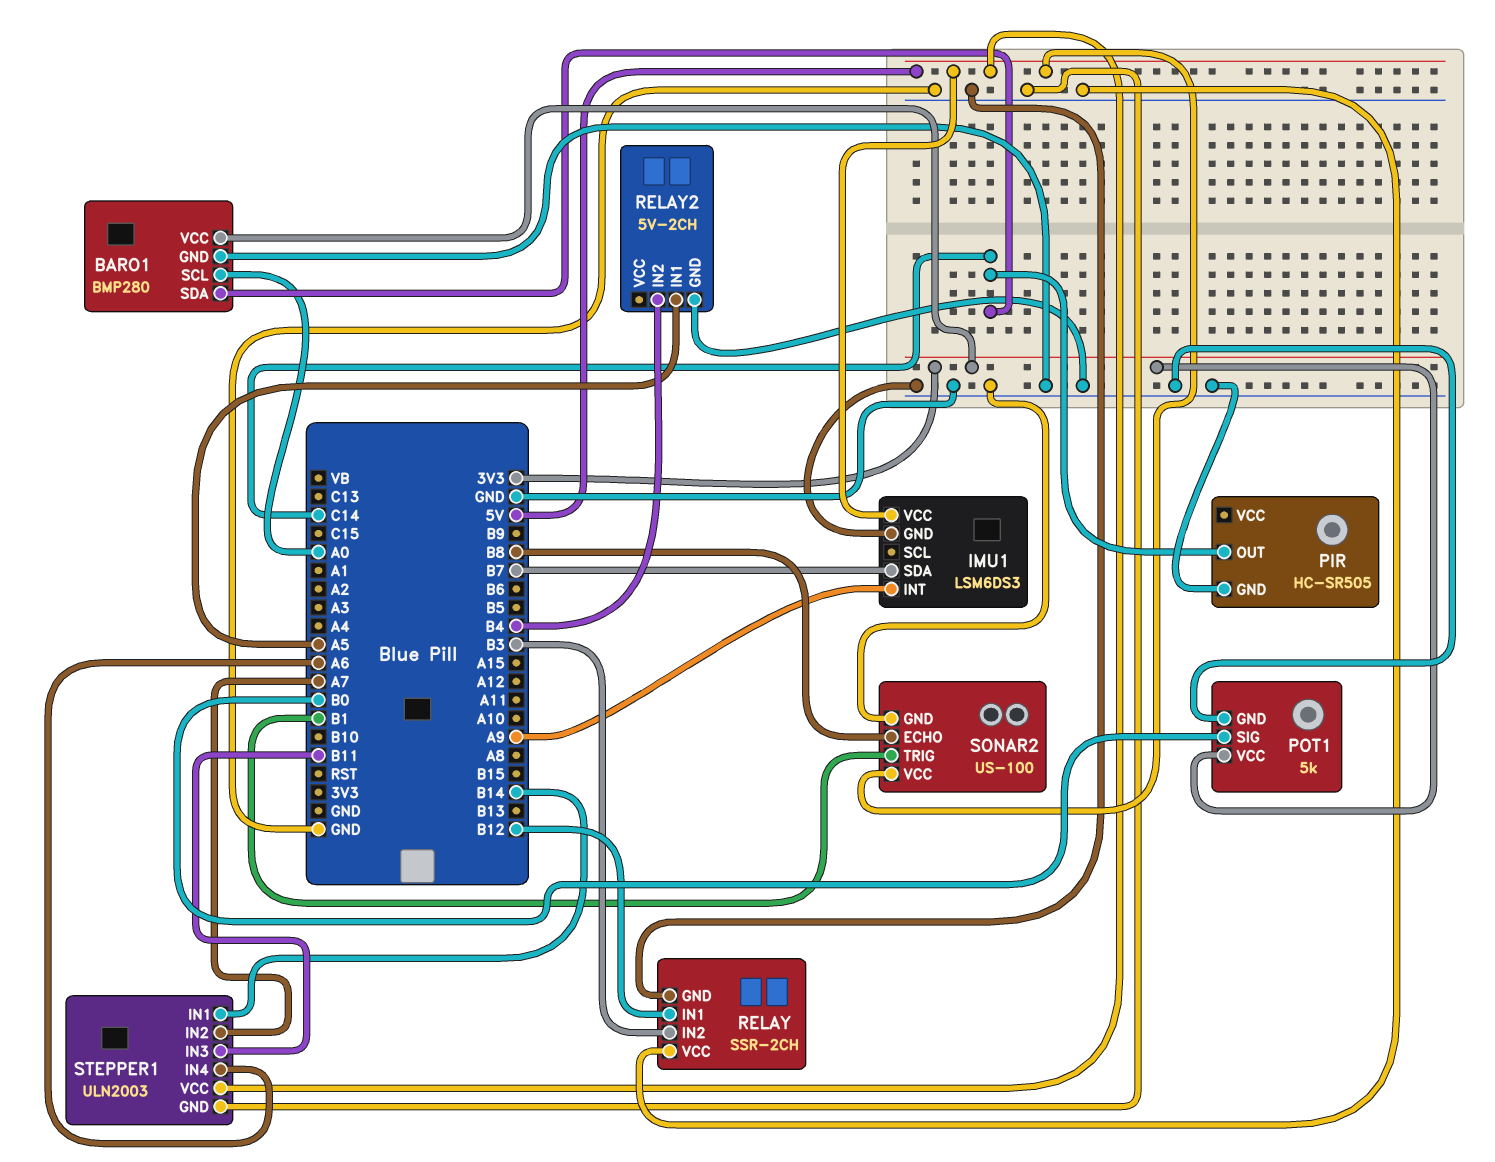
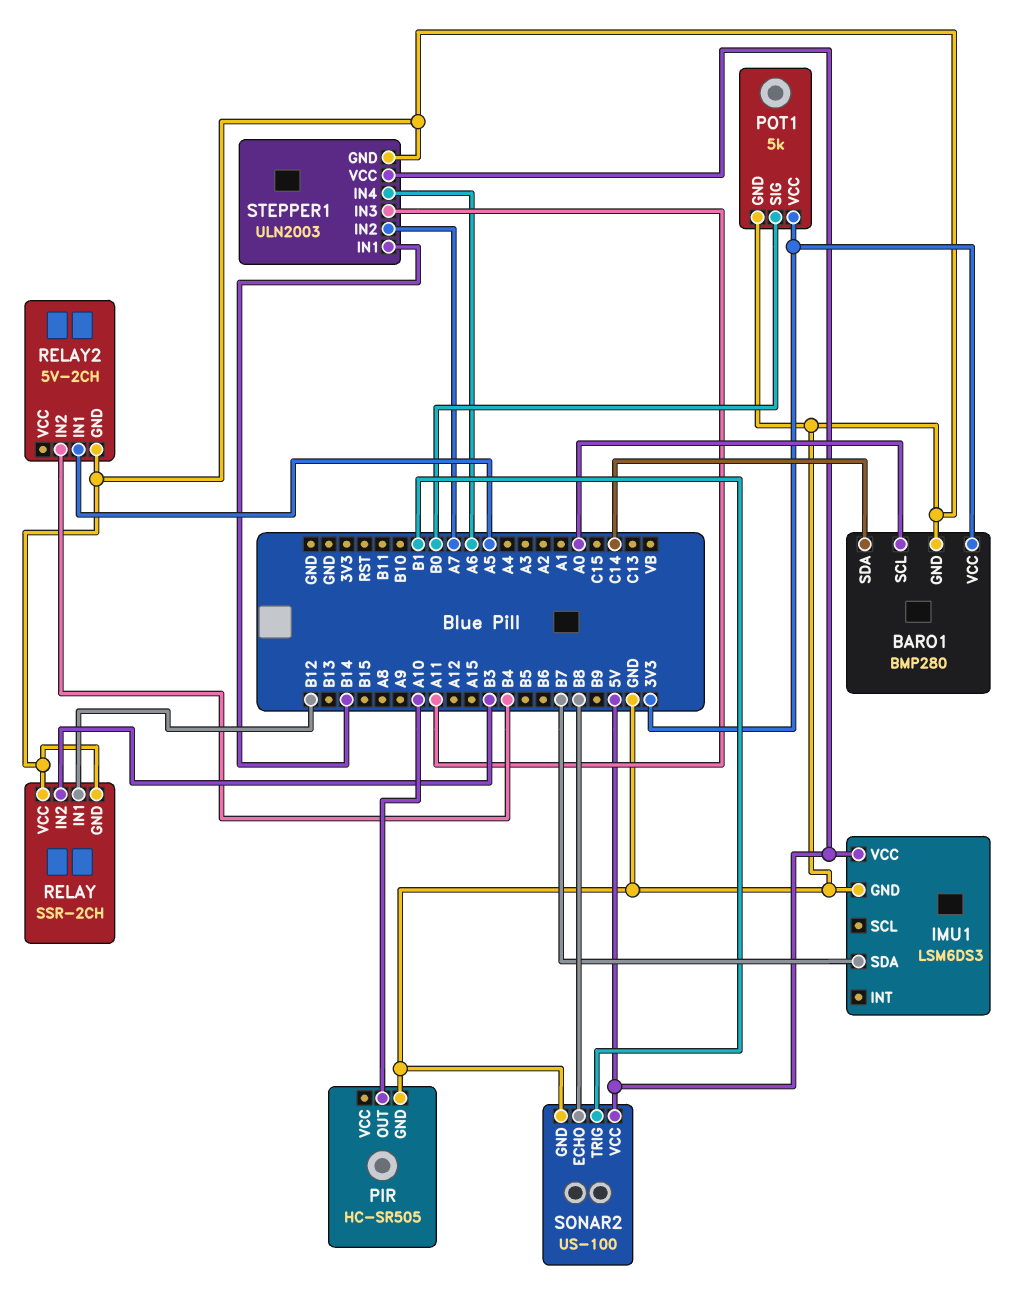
IMU1 pin INT: A9 -> none
PIR pin OUT: C14 -> A10
STEPPER1 pin IN3: B11 -> A11

